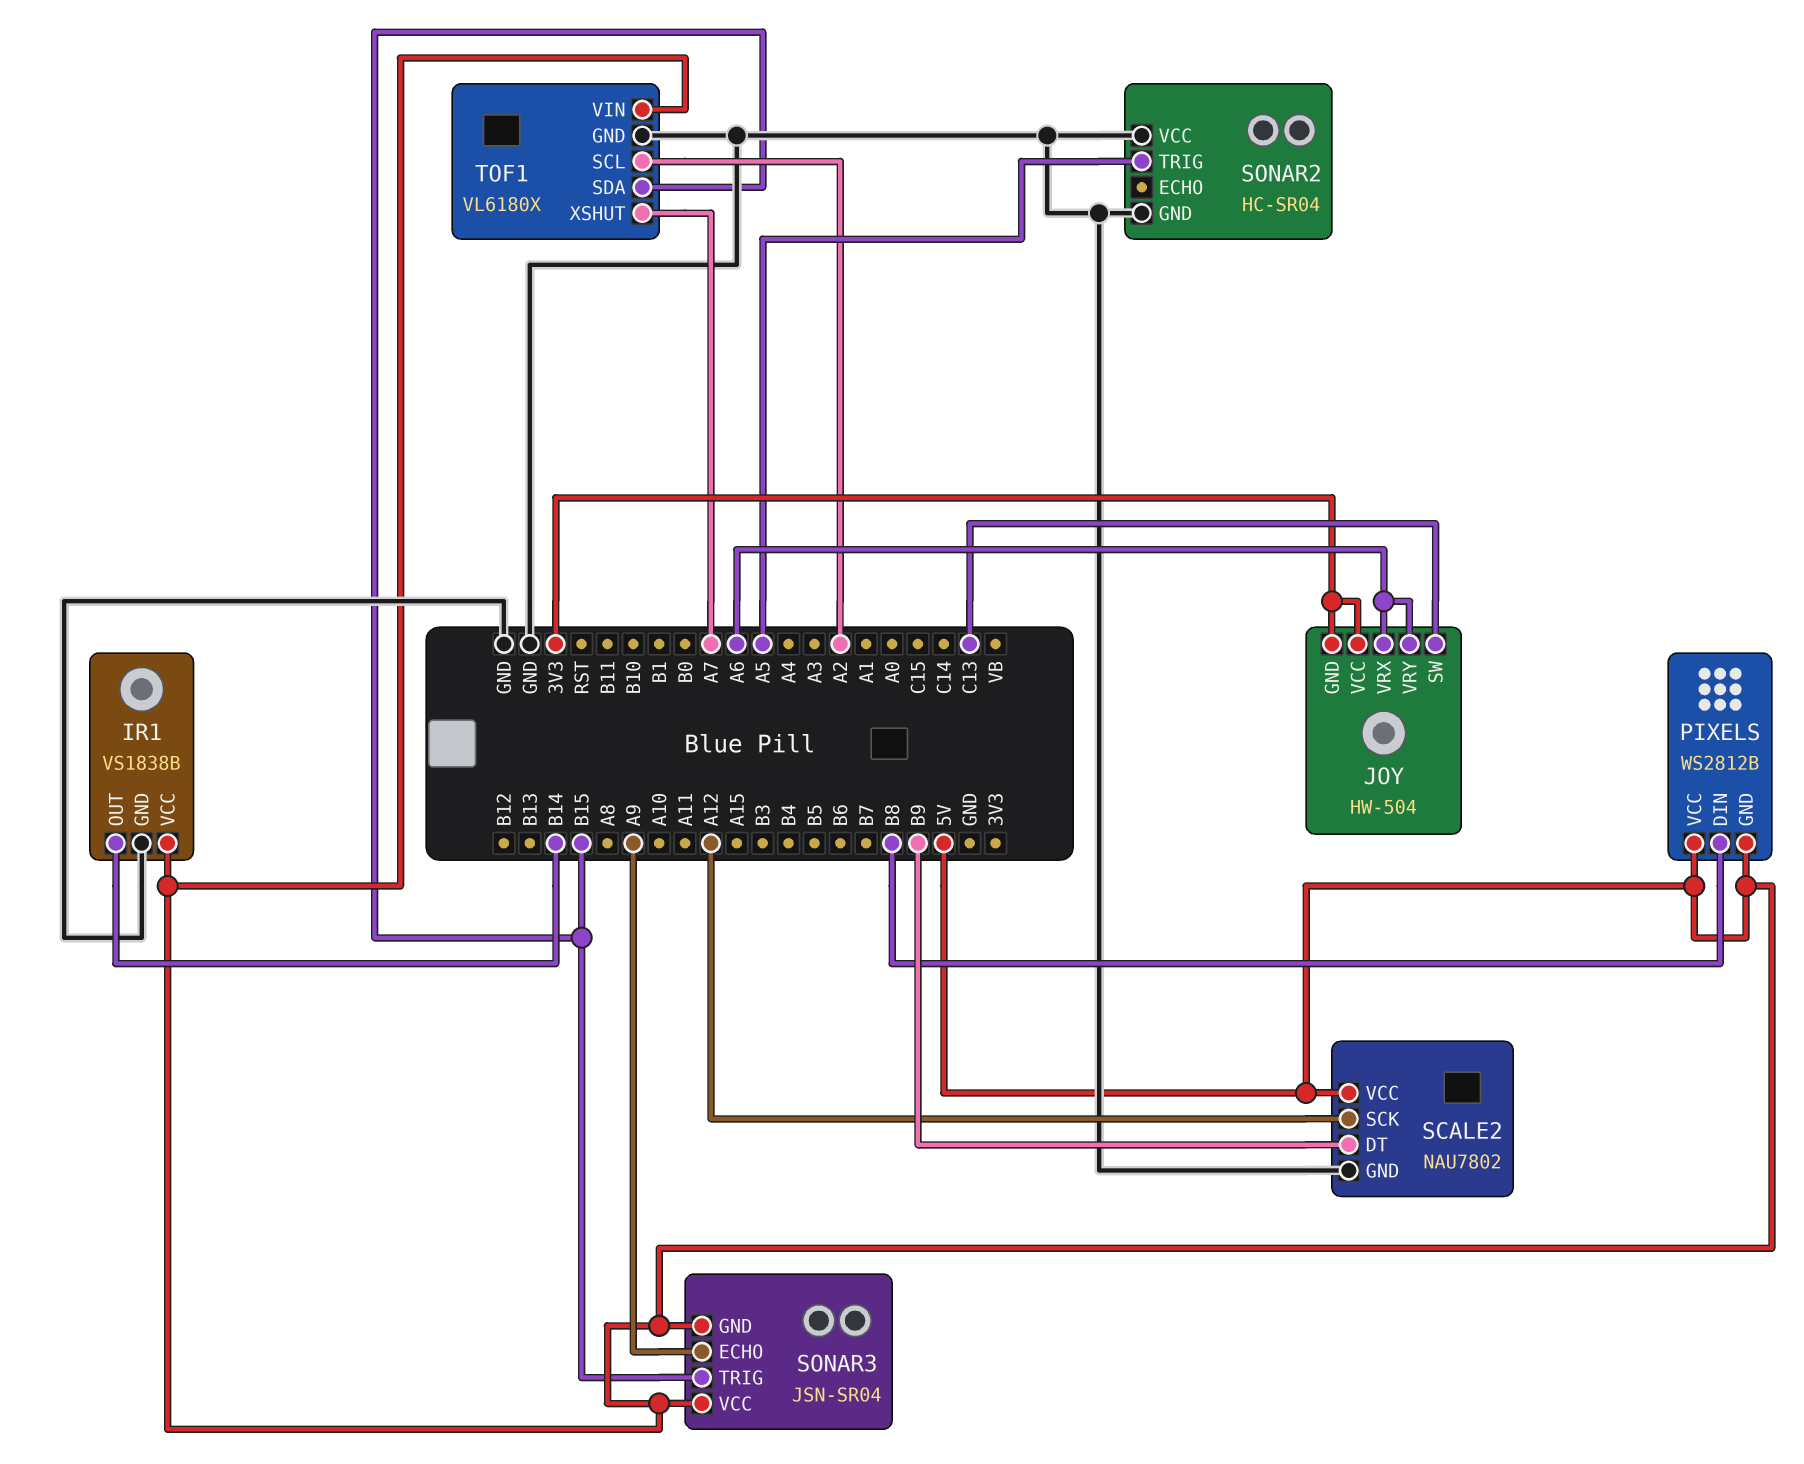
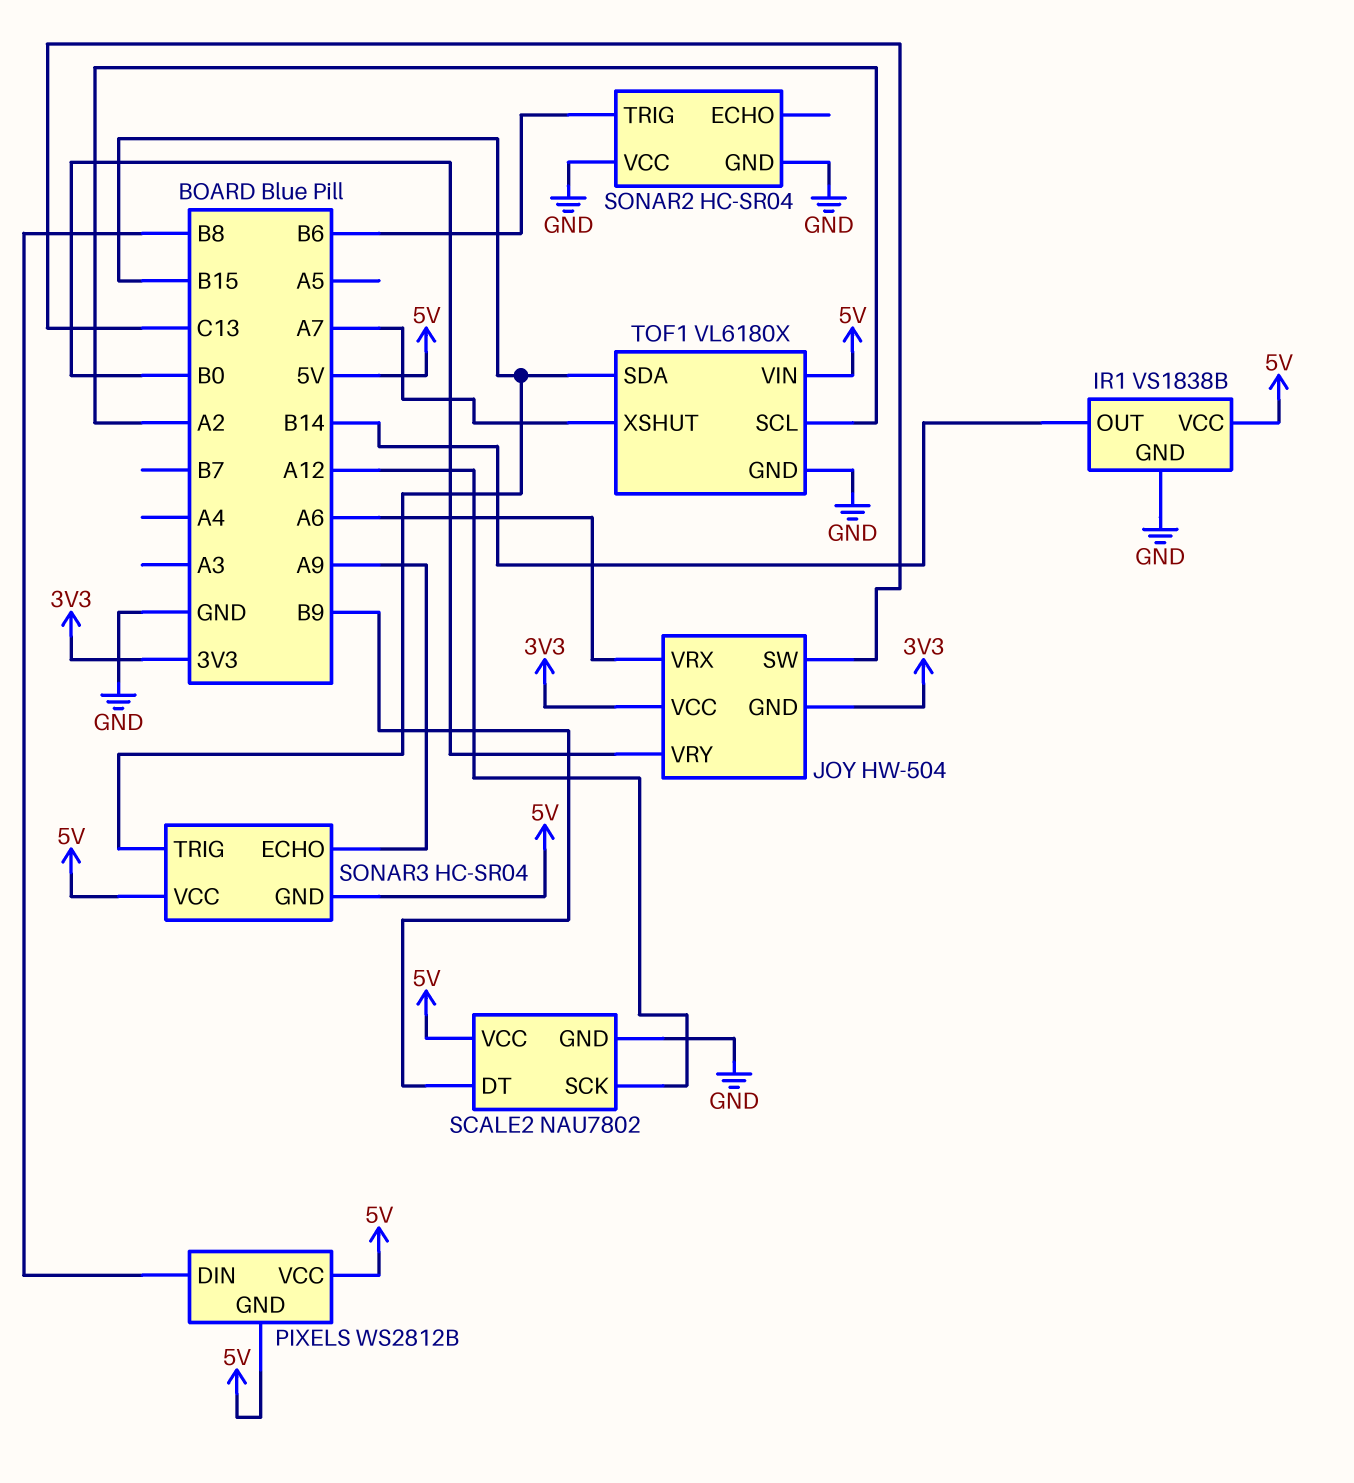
JOY pin VRY: A6 -> B0
SONAR2 pin TRIG: A5 -> B6
SONAR3: JSN-SR04 -> HC-SR04

